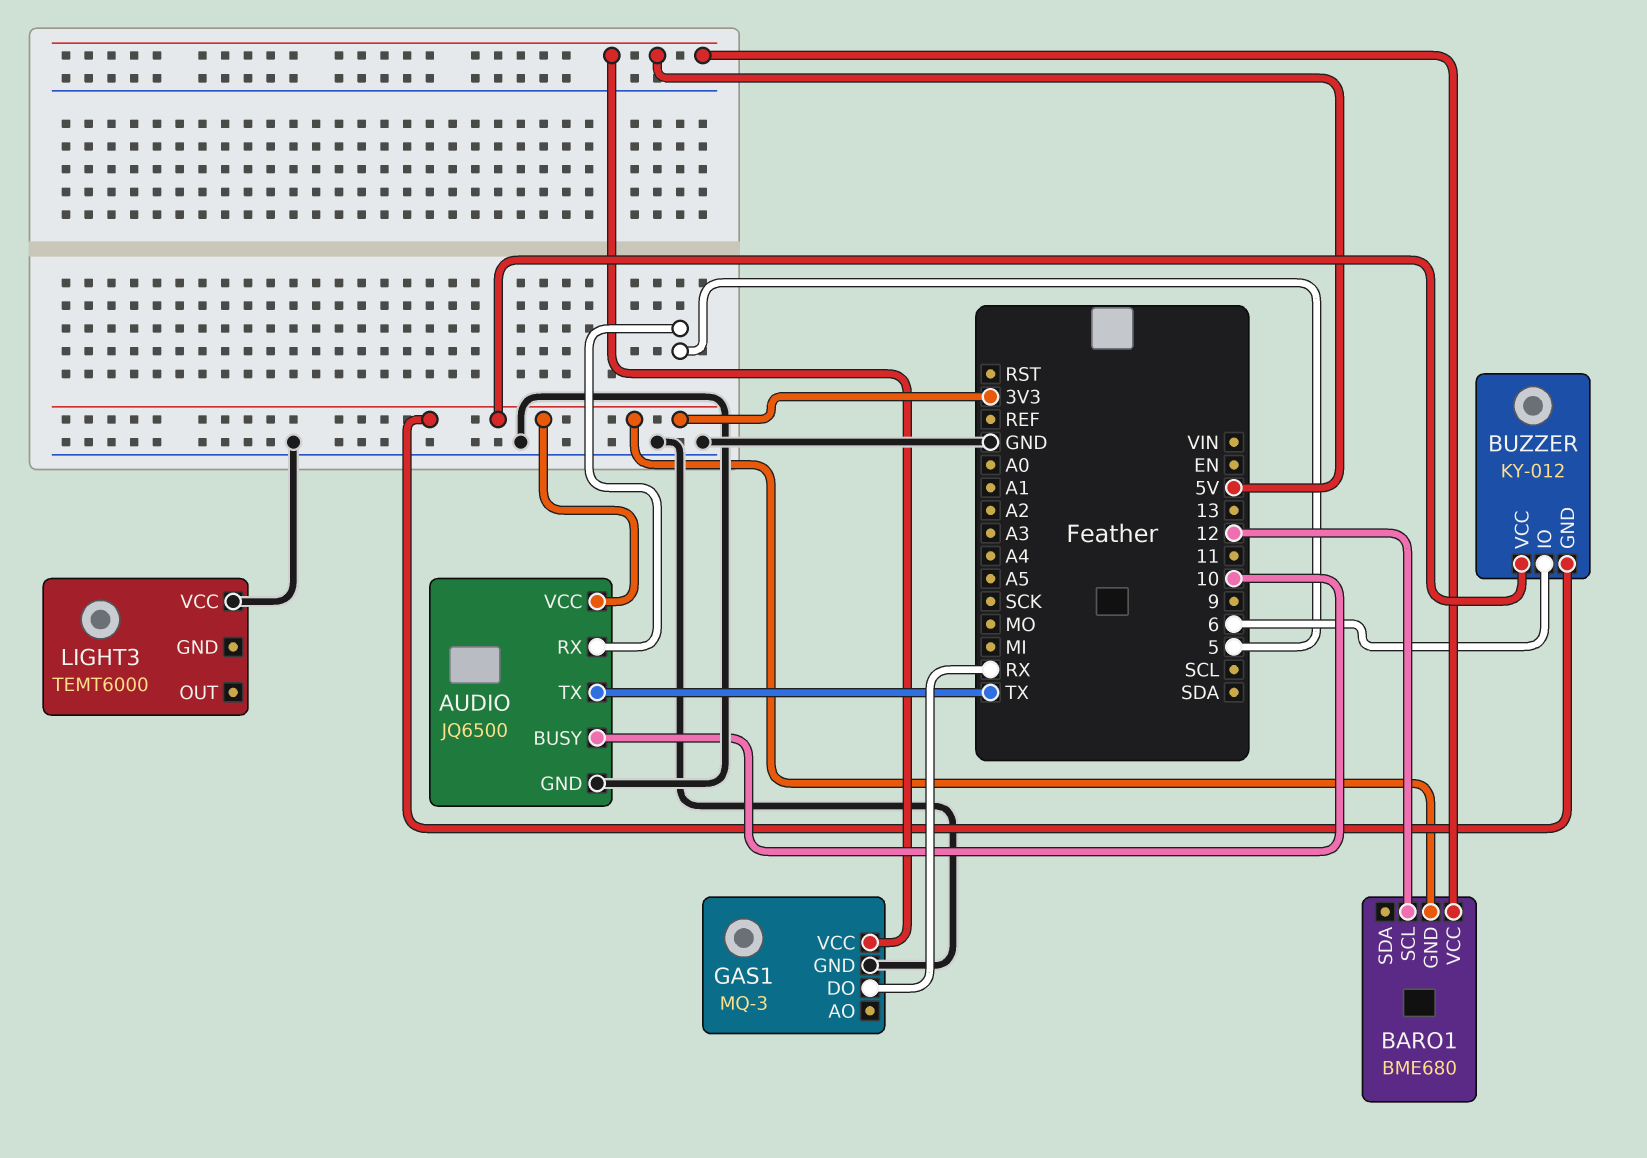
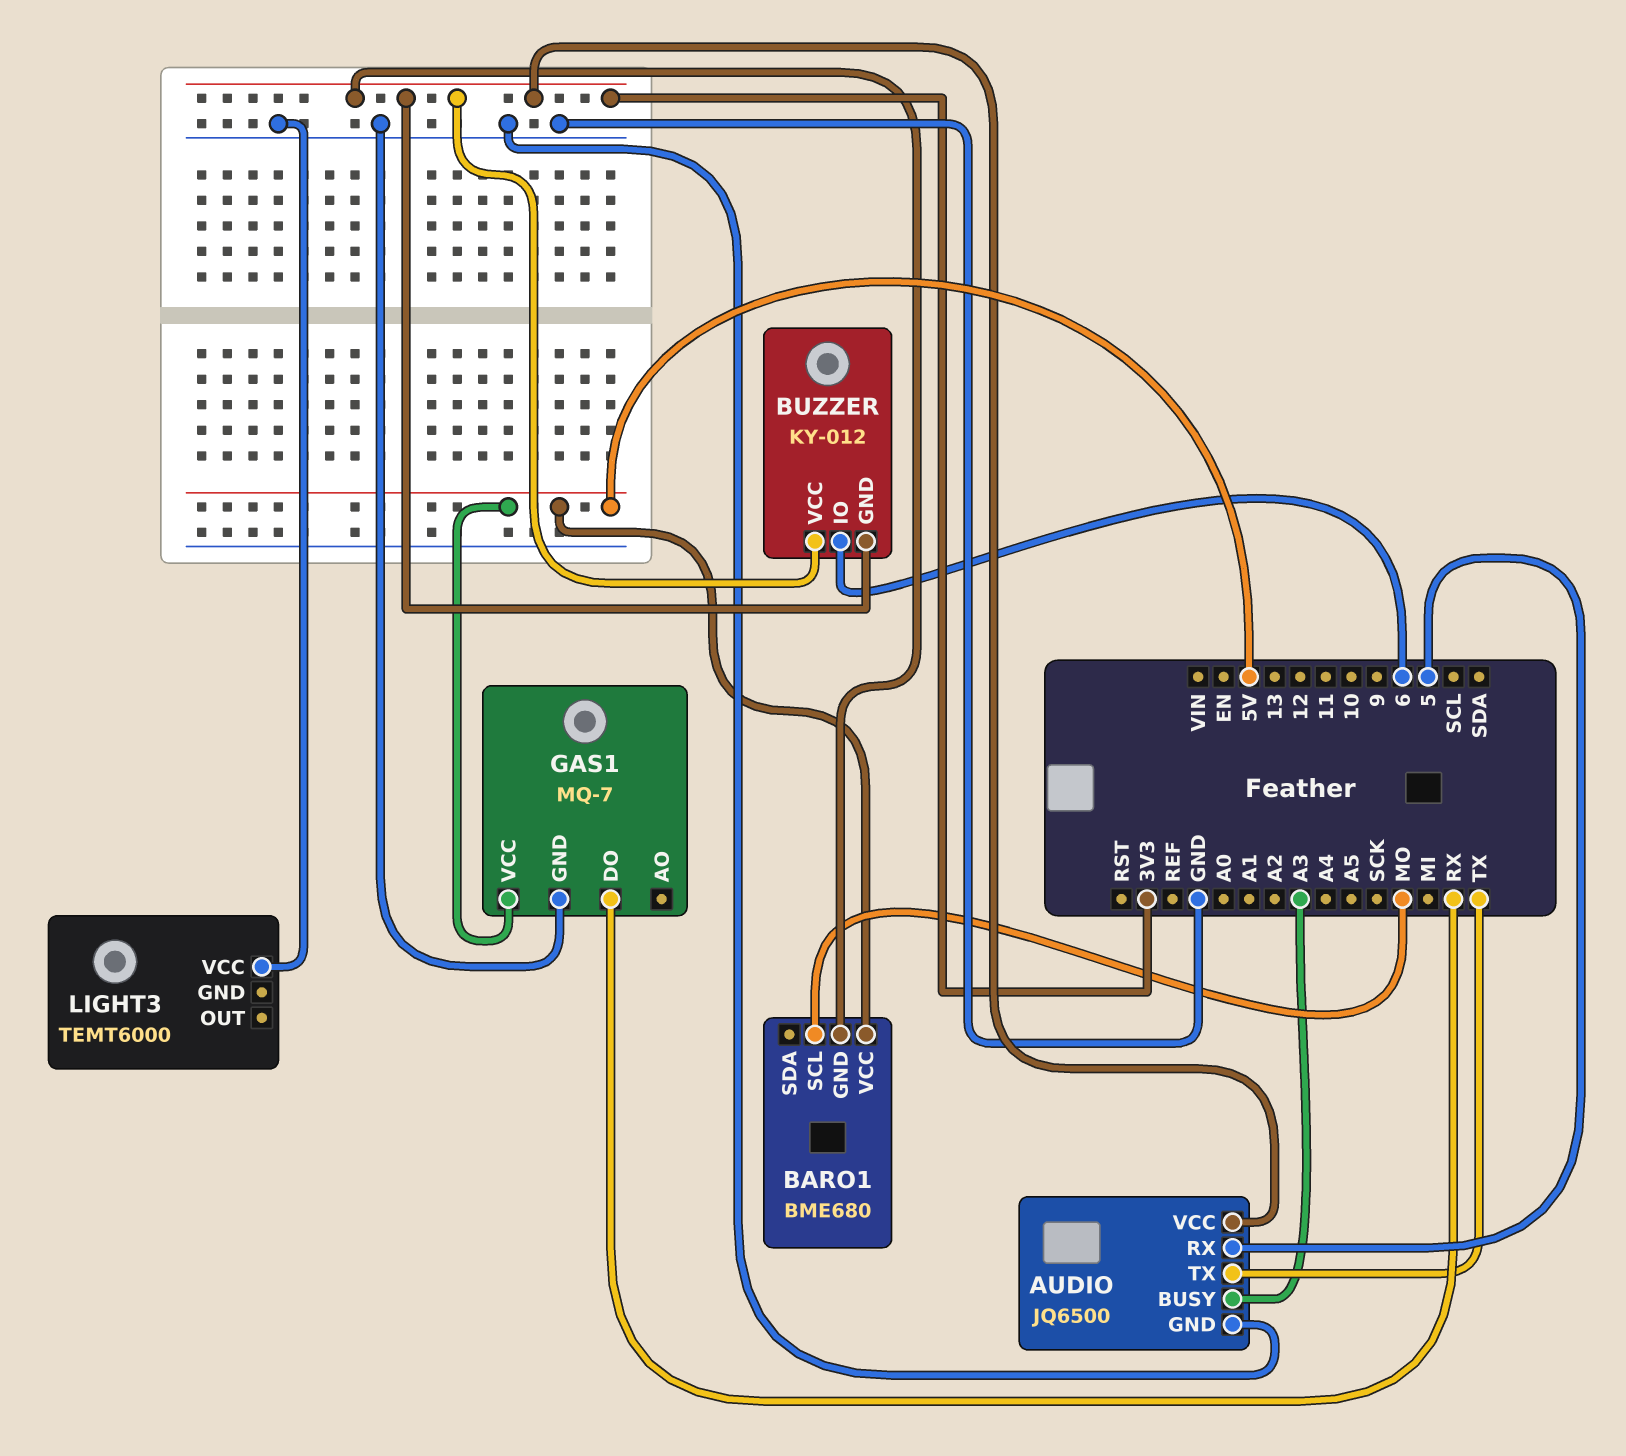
AUDIO pin BUSY: 10 -> A3
BARO1 pin SCL: 12 -> MO
GAS1: MQ-3 -> MQ-7

